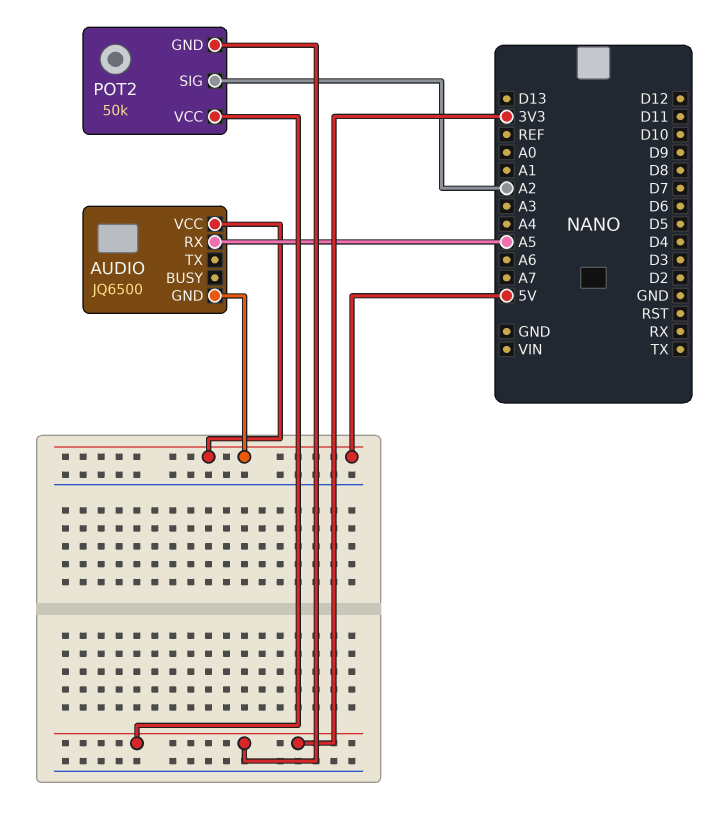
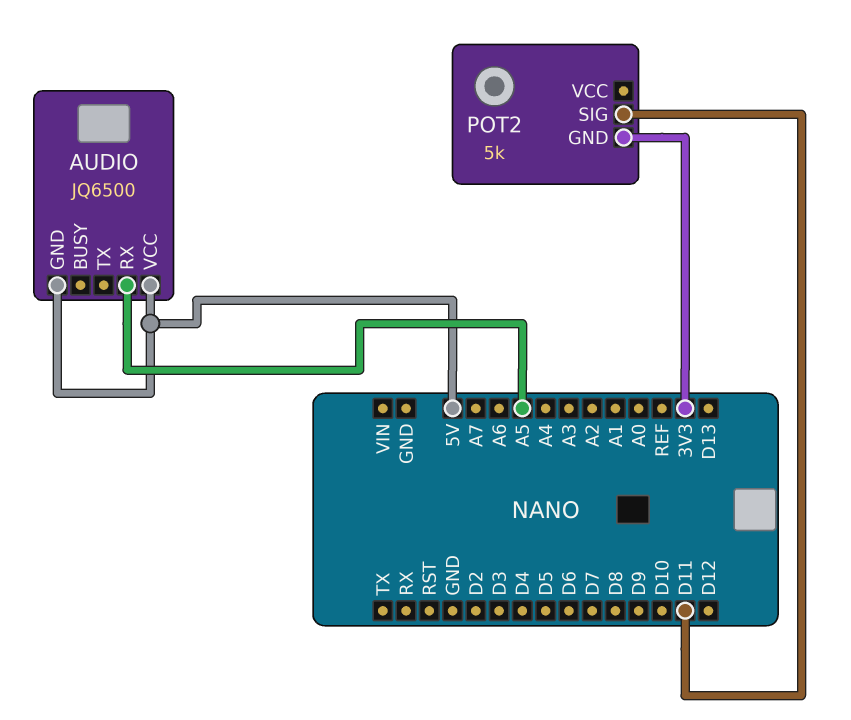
POT2: 50k -> 5k
POT2 pin SIG: A2 -> D11
POT2 pin VCC: 3V3 -> none

